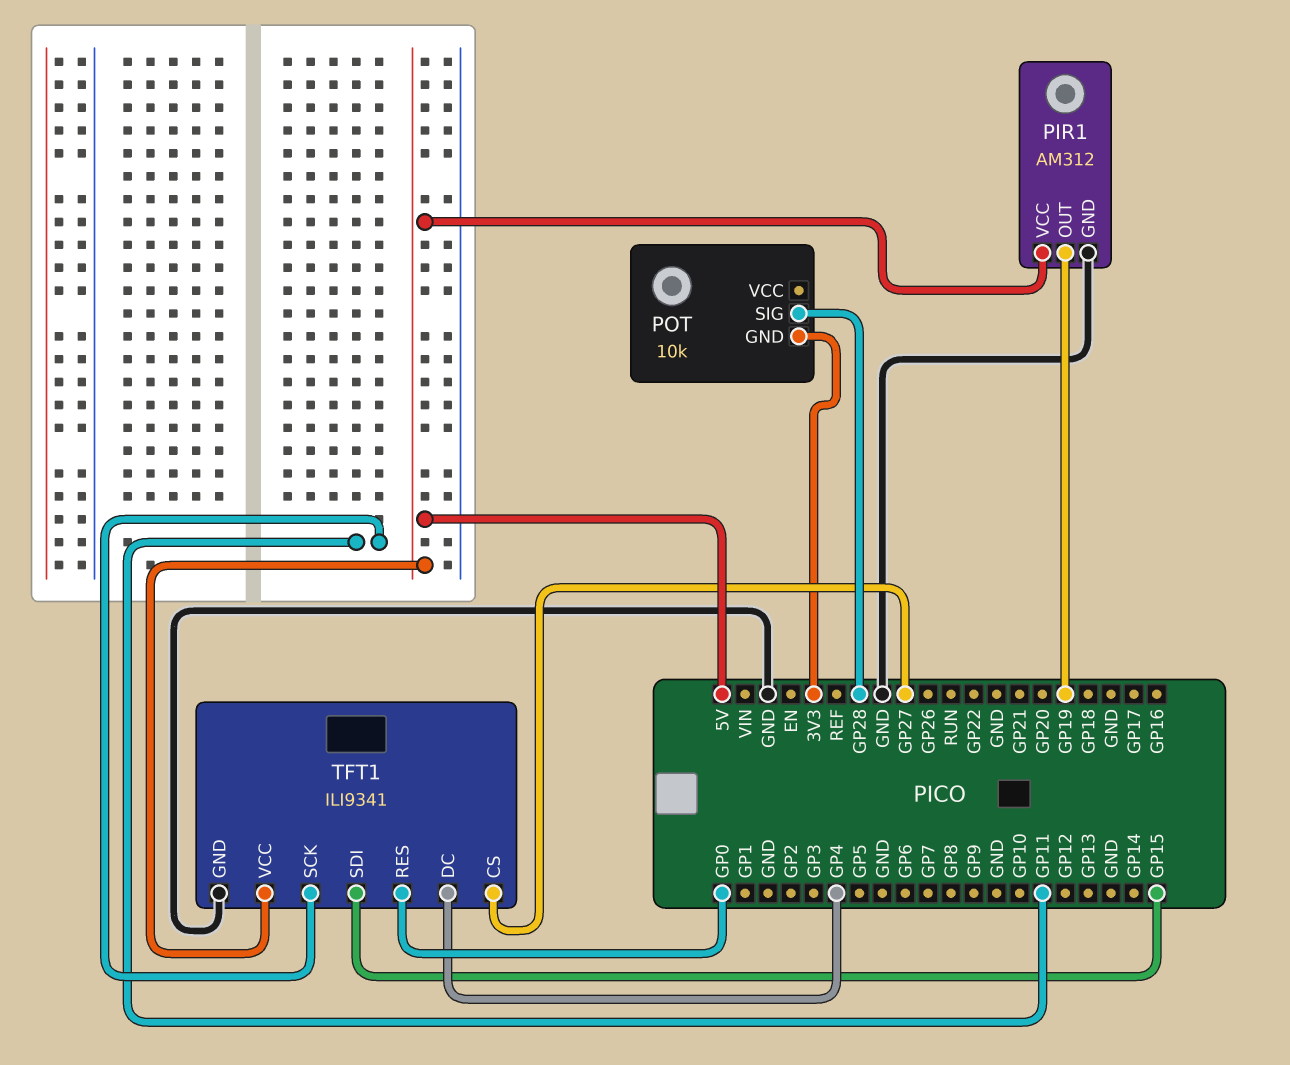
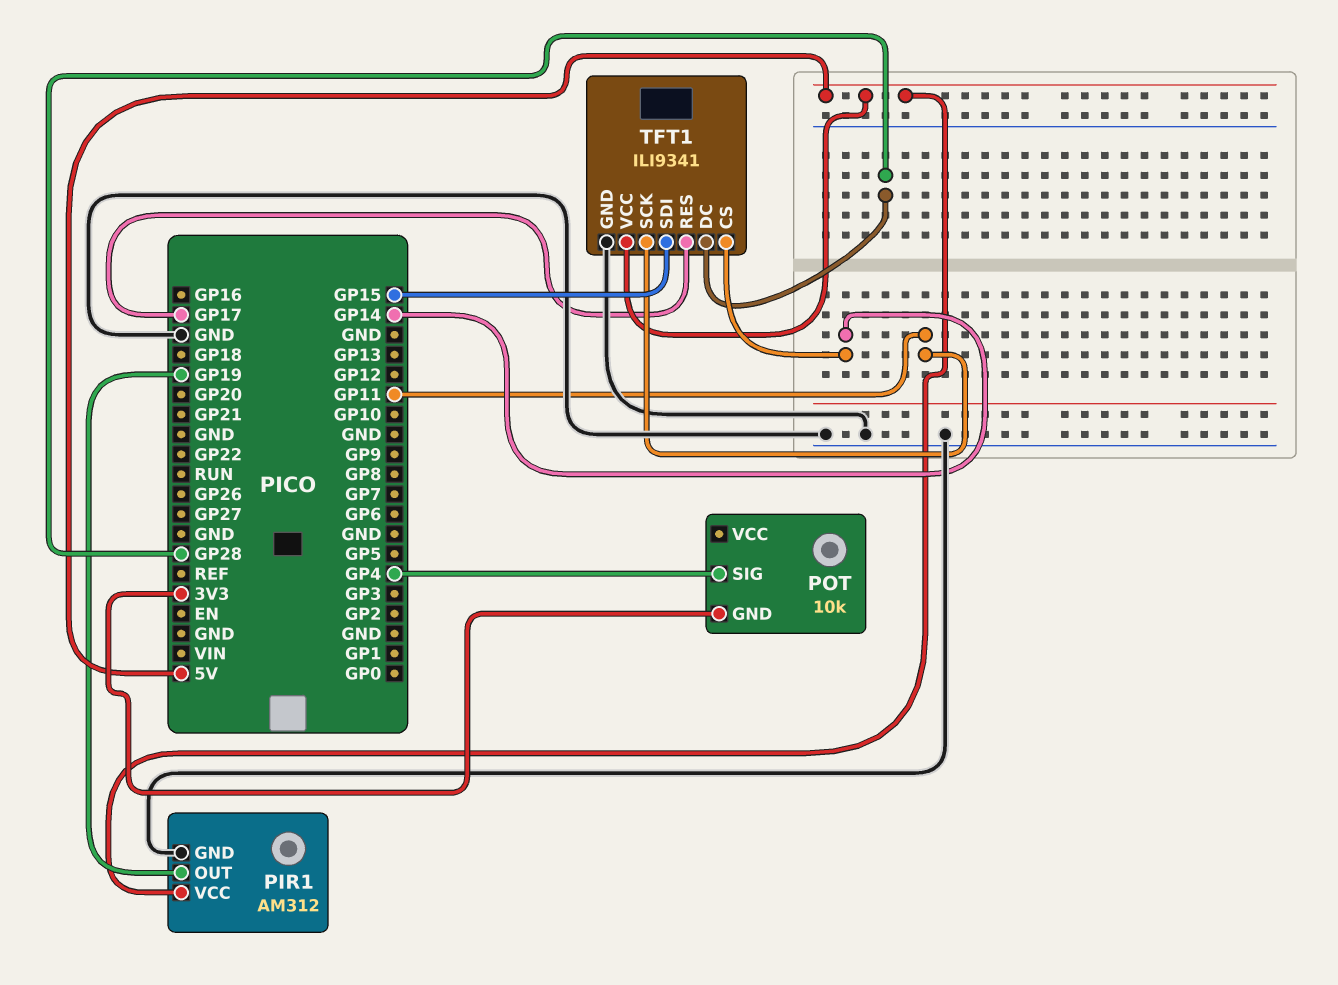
POT pin SIG: GP28 -> GP4
TFT1 pin CS: GP27 -> GP14
TFT1 pin DC: GP4 -> GP28
TFT1 pin RES: GP0 -> GP17

